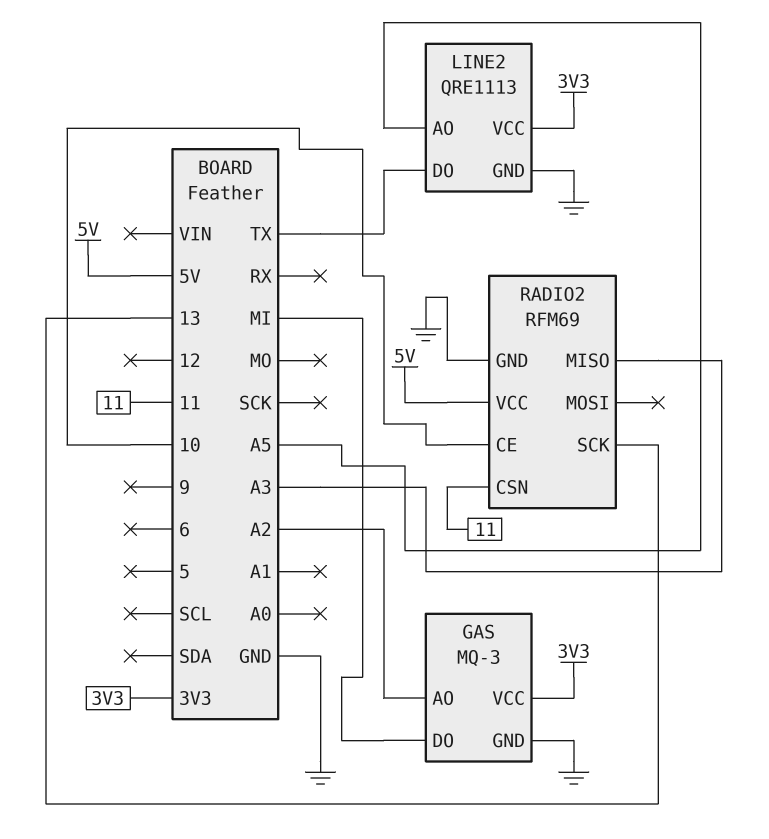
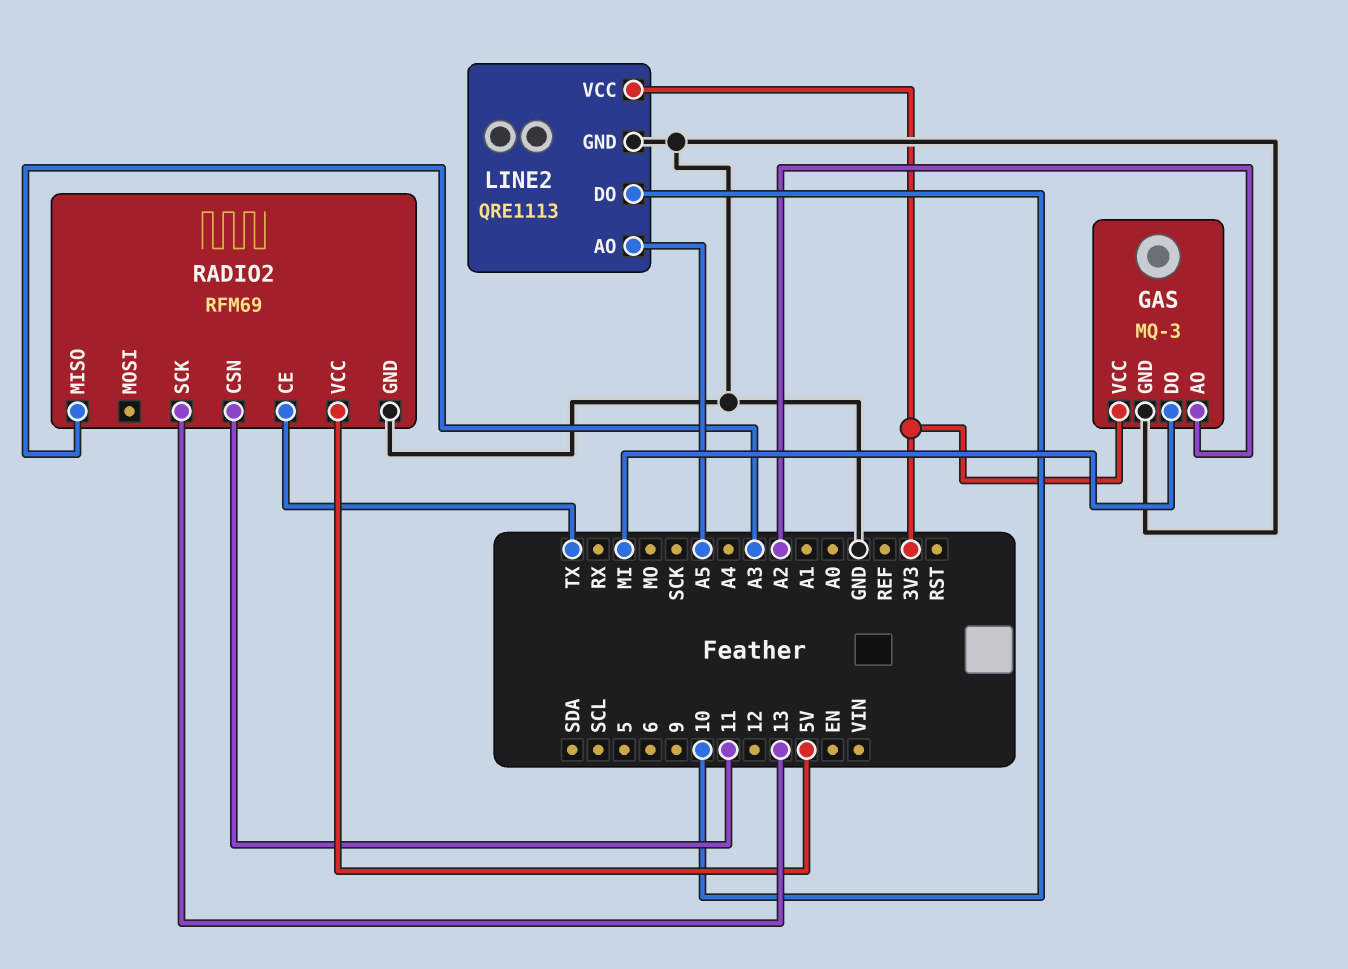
LINE2 pin DO: TX -> 10
RADIO2 pin CE: 10 -> TX

